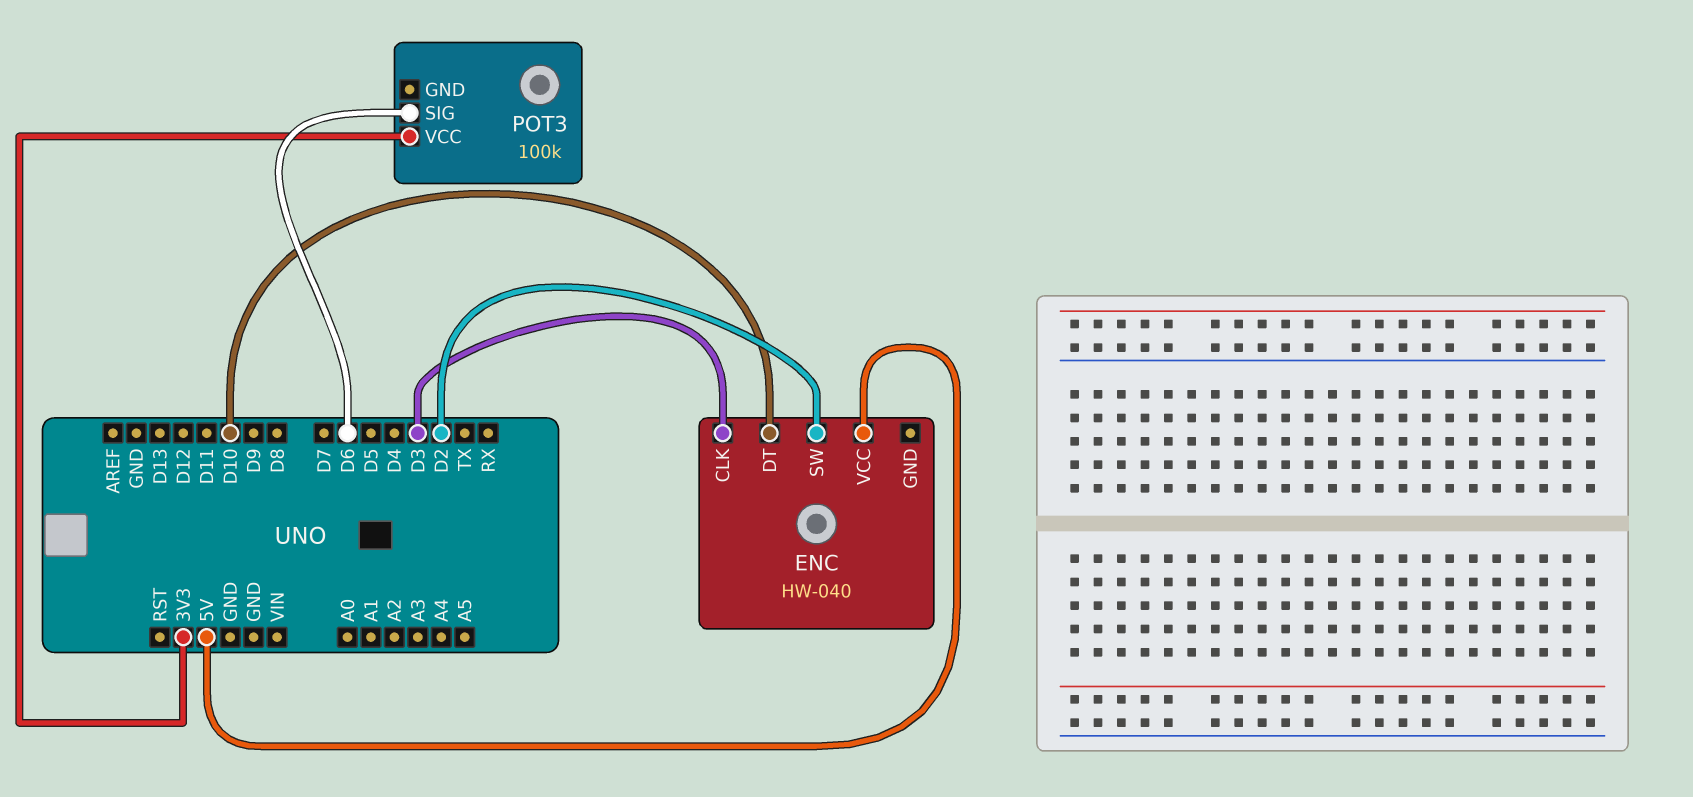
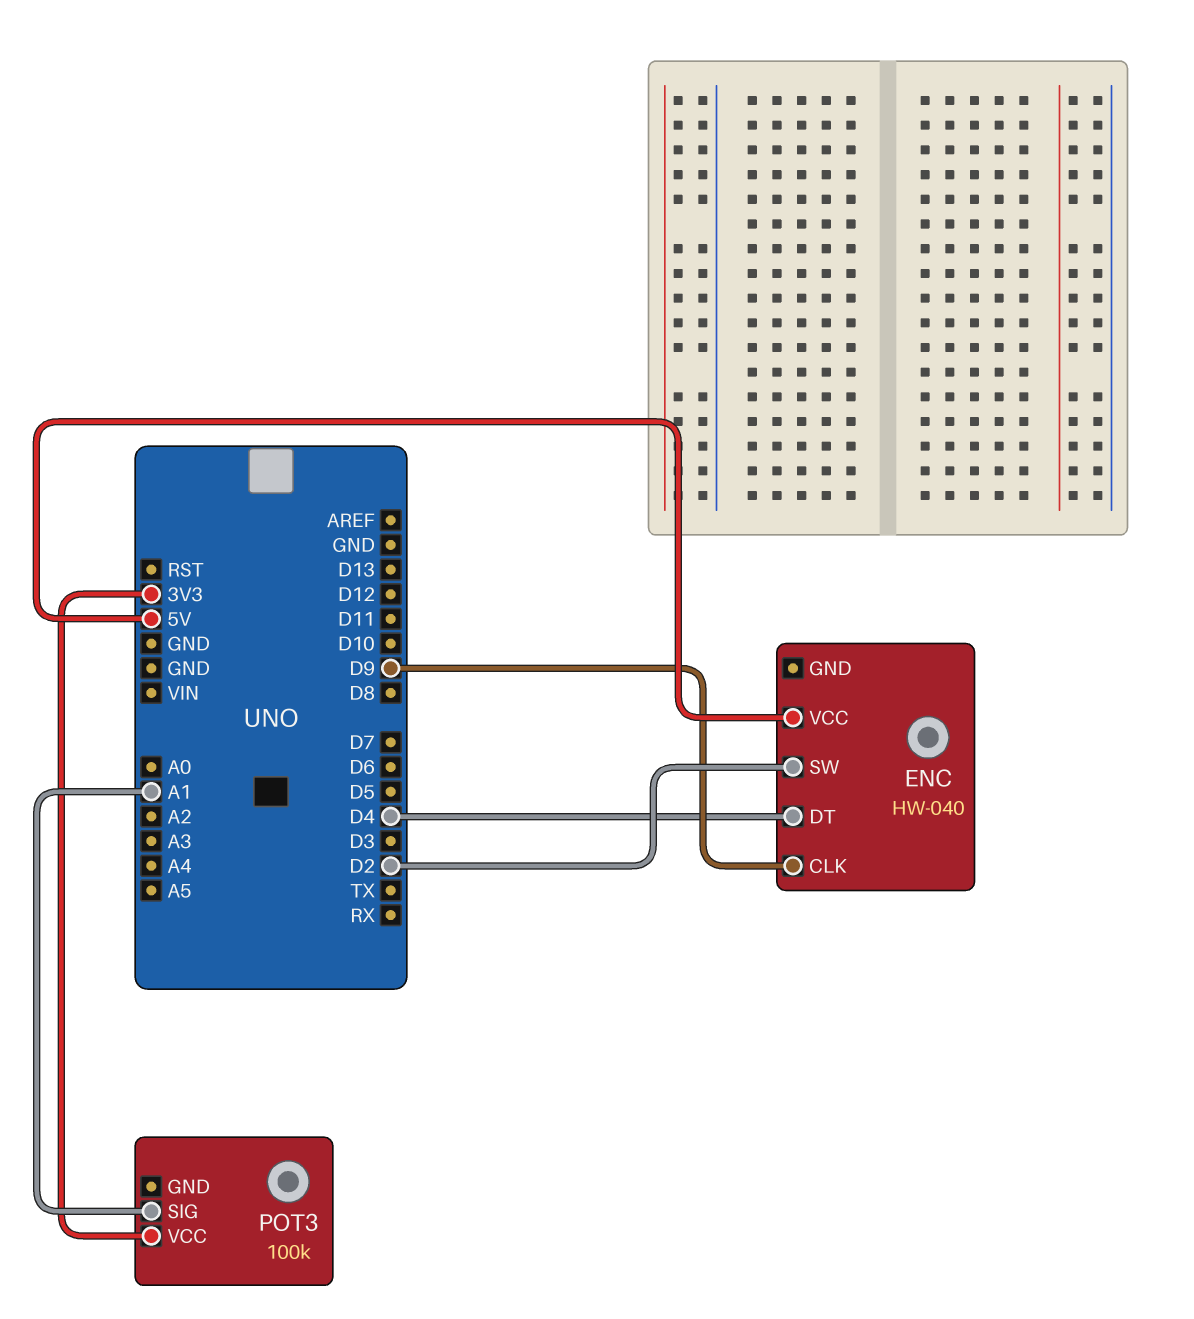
ENC pin CLK: D3 -> D9
ENC pin DT: D10 -> D4
POT3 pin SIG: D6 -> A1

